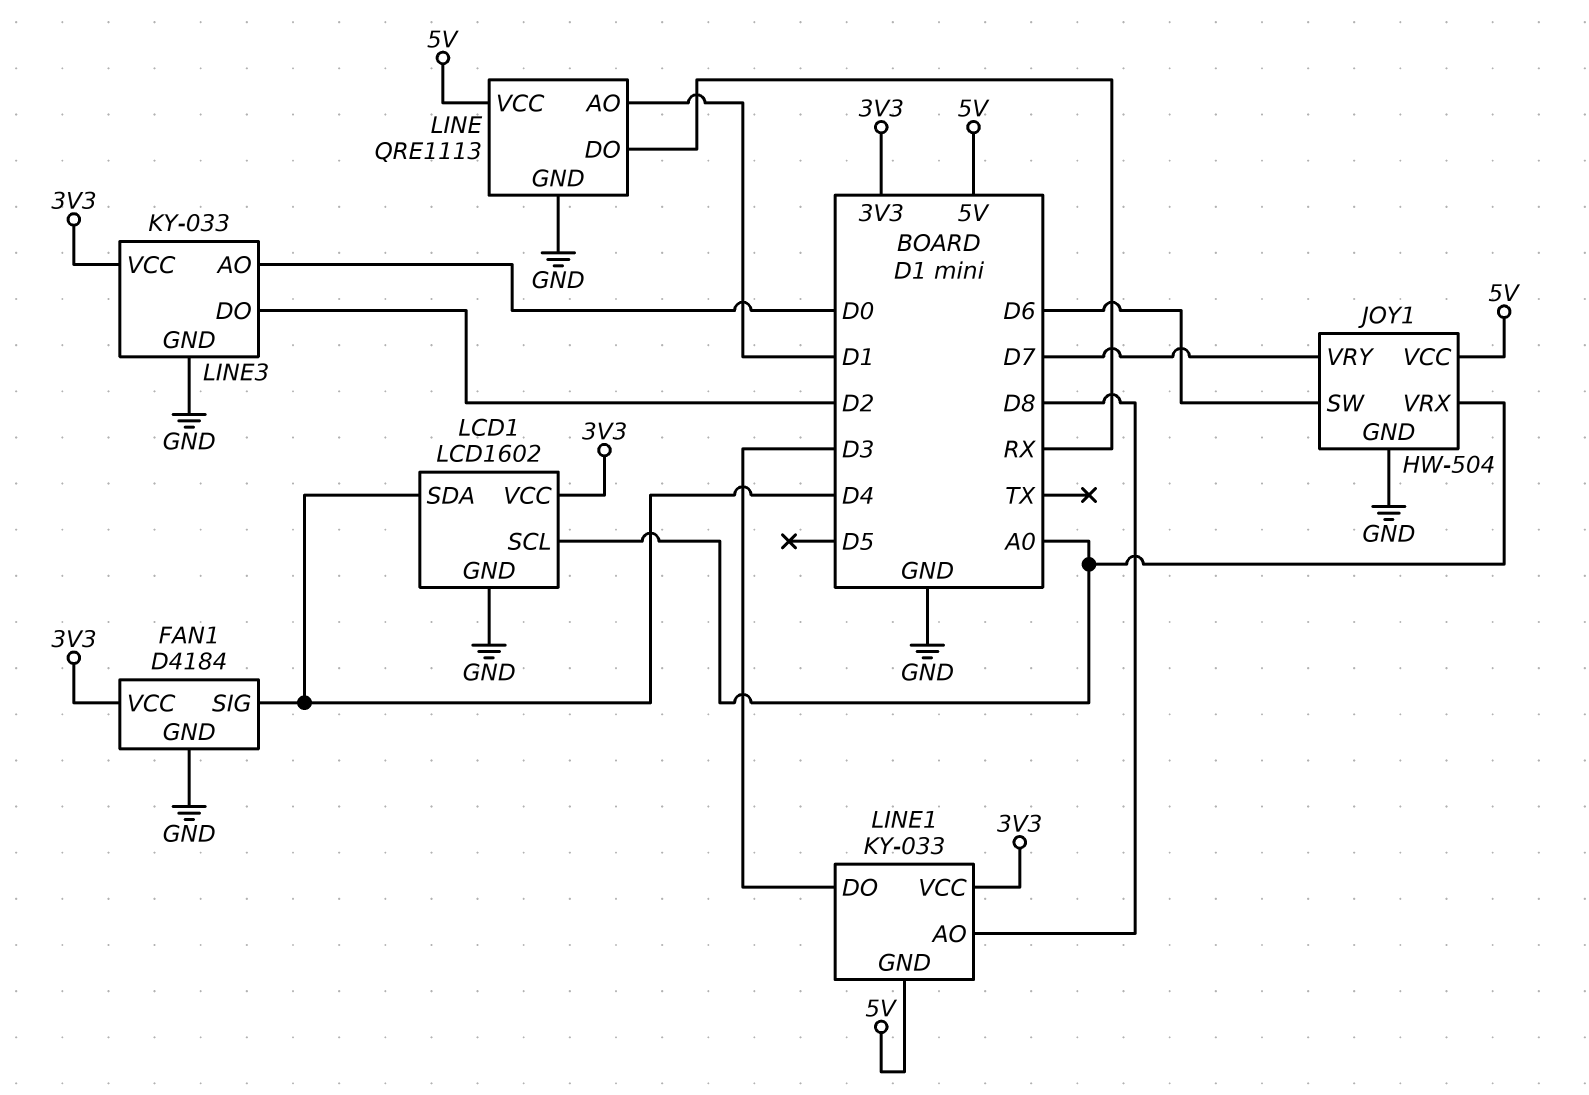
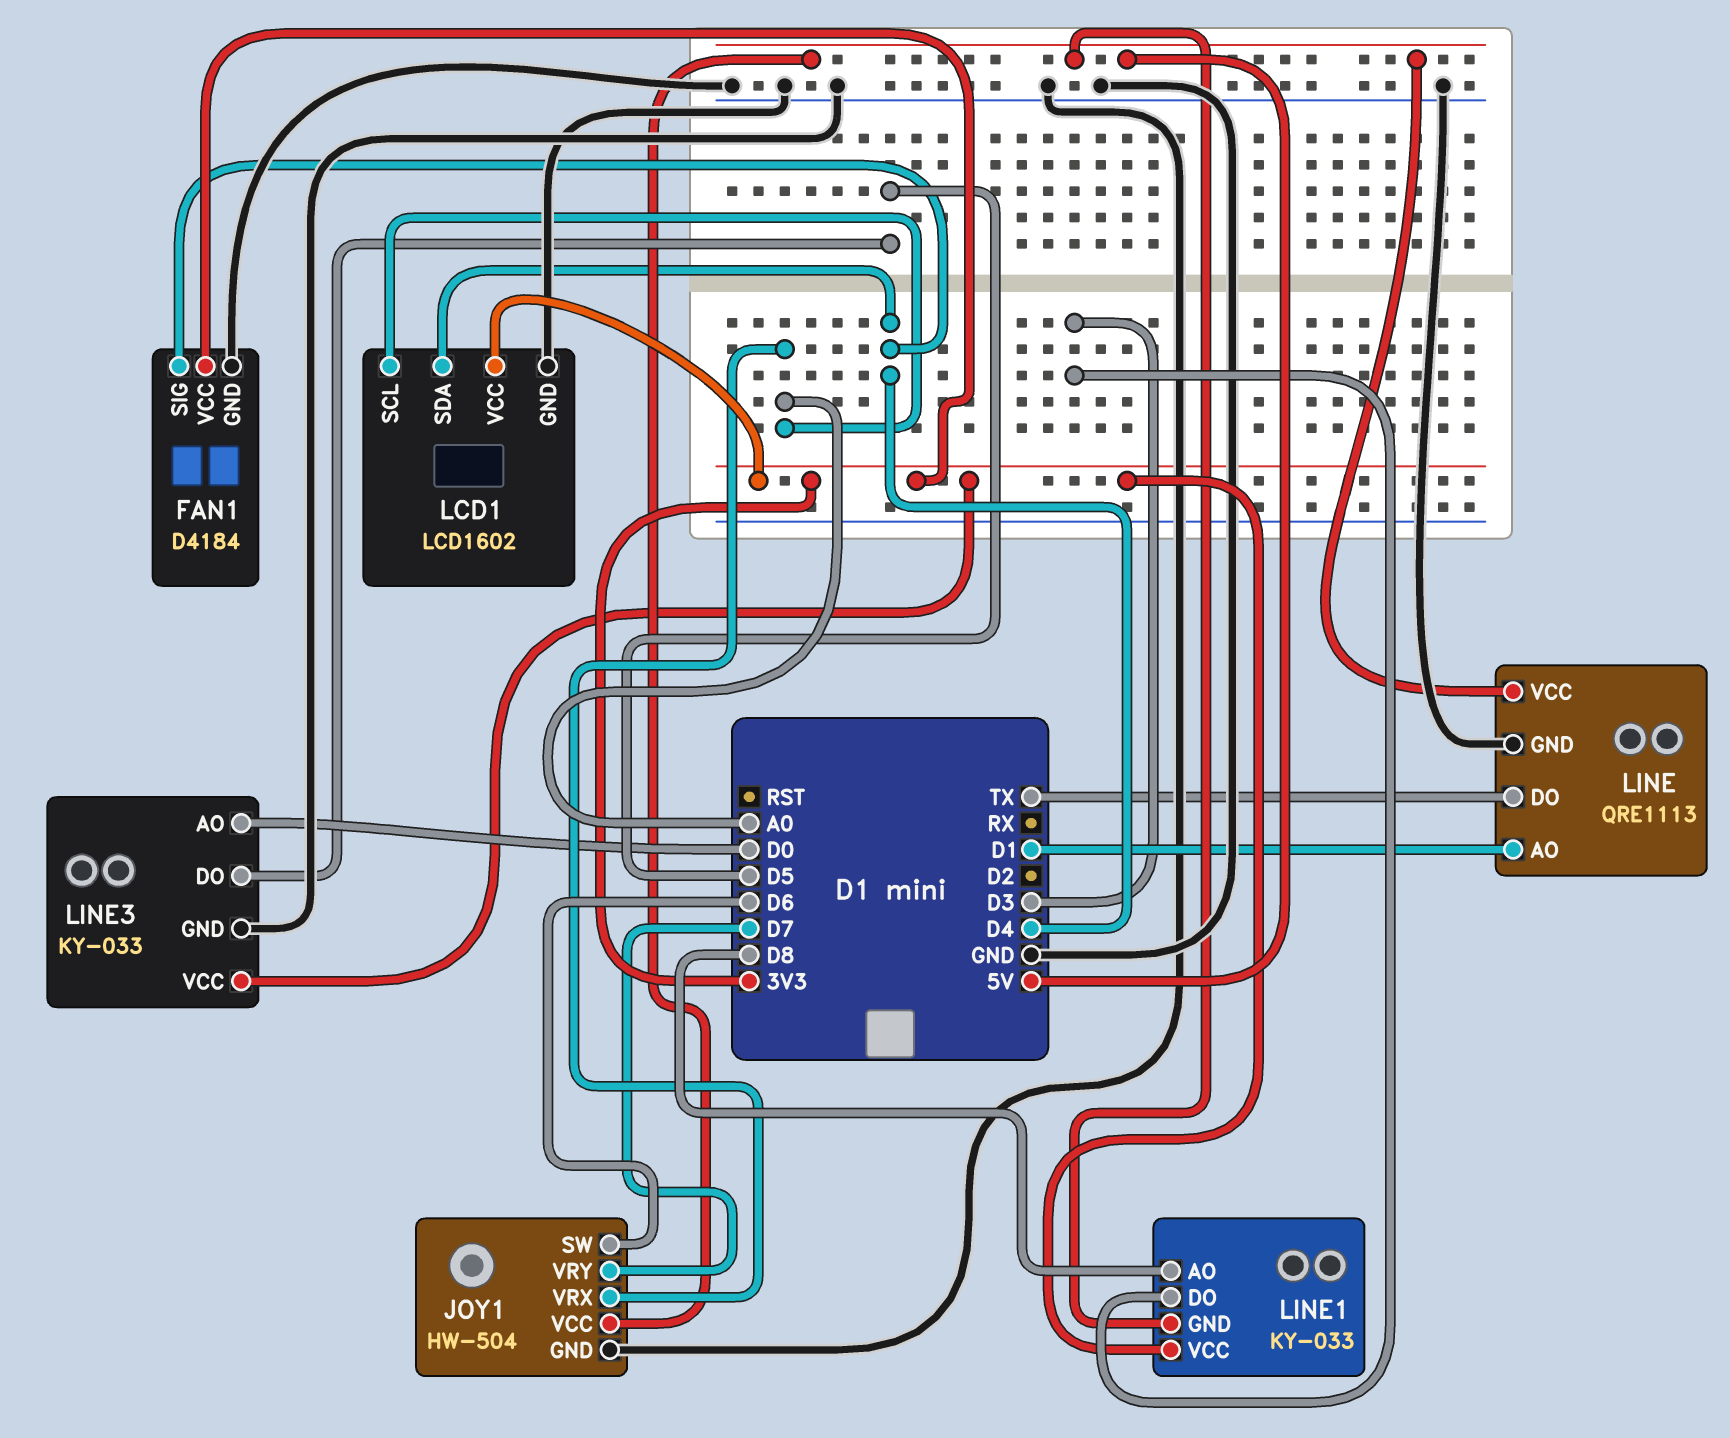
LINE pin DO: RX -> TX
LINE3 pin DO: D2 -> D5

